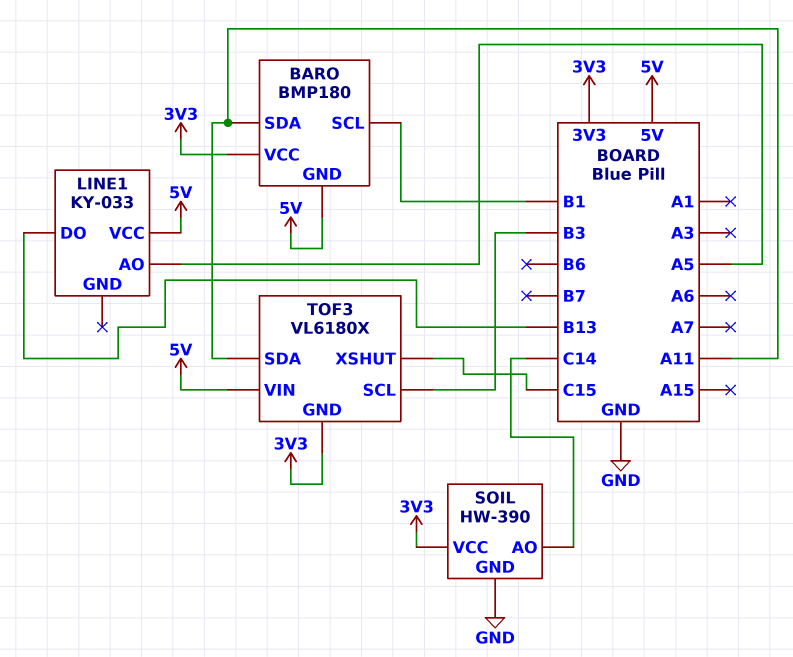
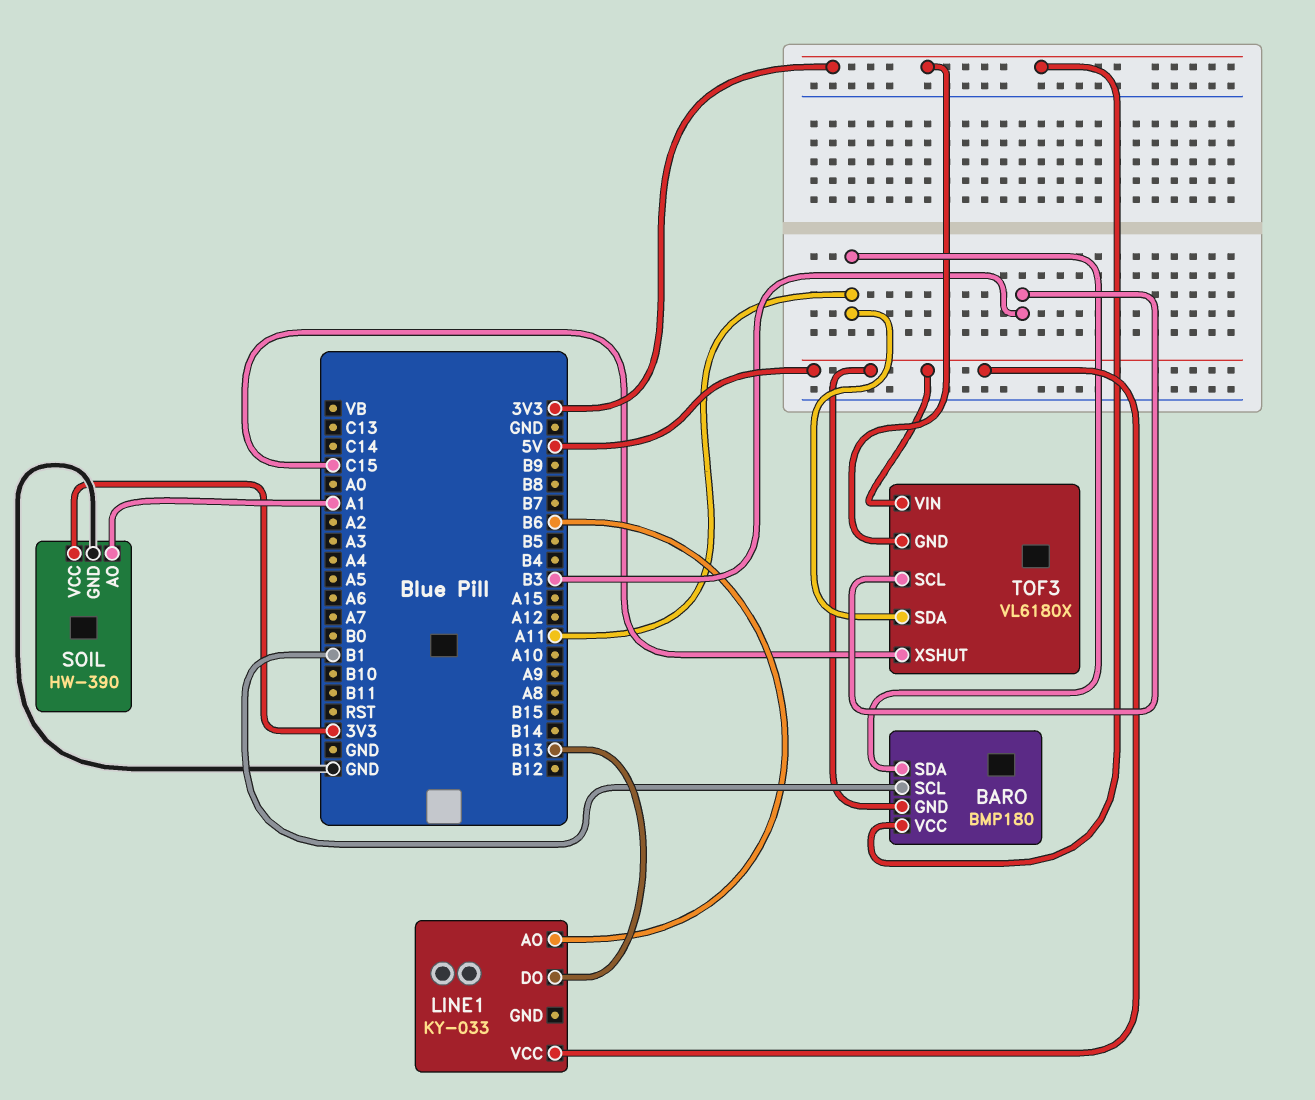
LINE1 pin AO: A5 -> B6
SOIL pin AO: C14 -> A1

